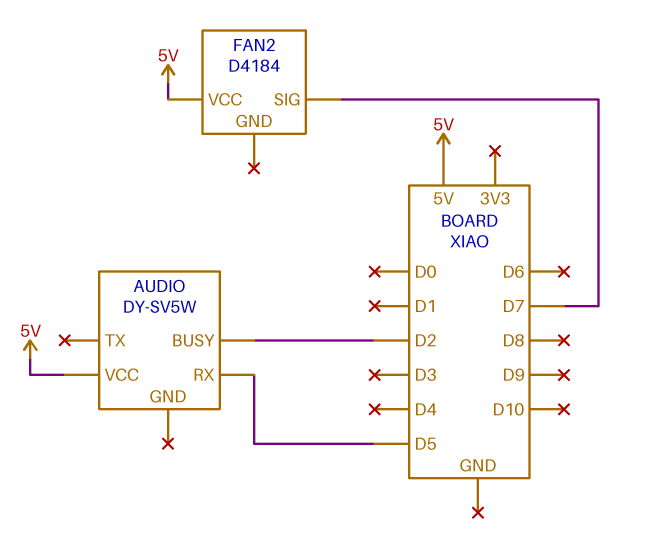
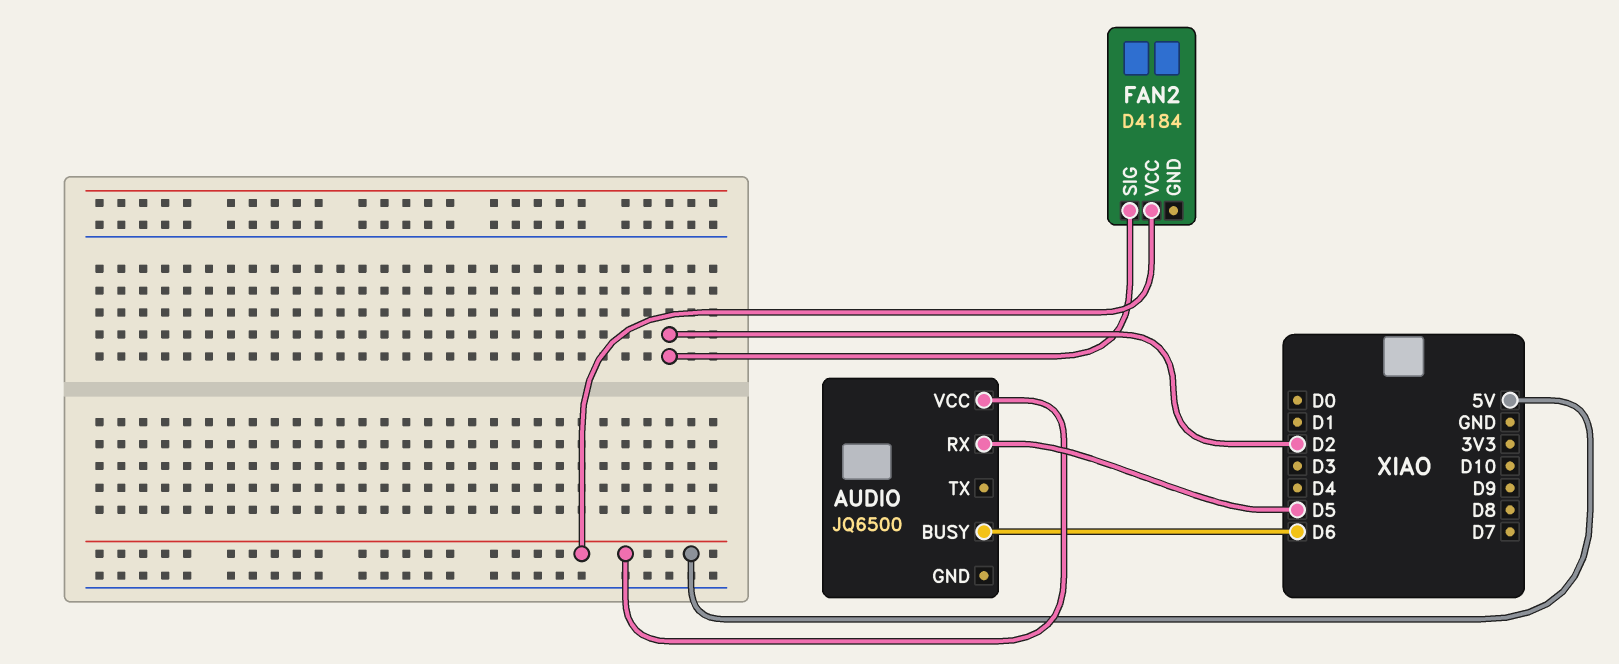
AUDIO: DY-SV5W -> JQ6500
AUDIO pin BUSY: D2 -> D6
FAN2 pin SIG: D7 -> D2

